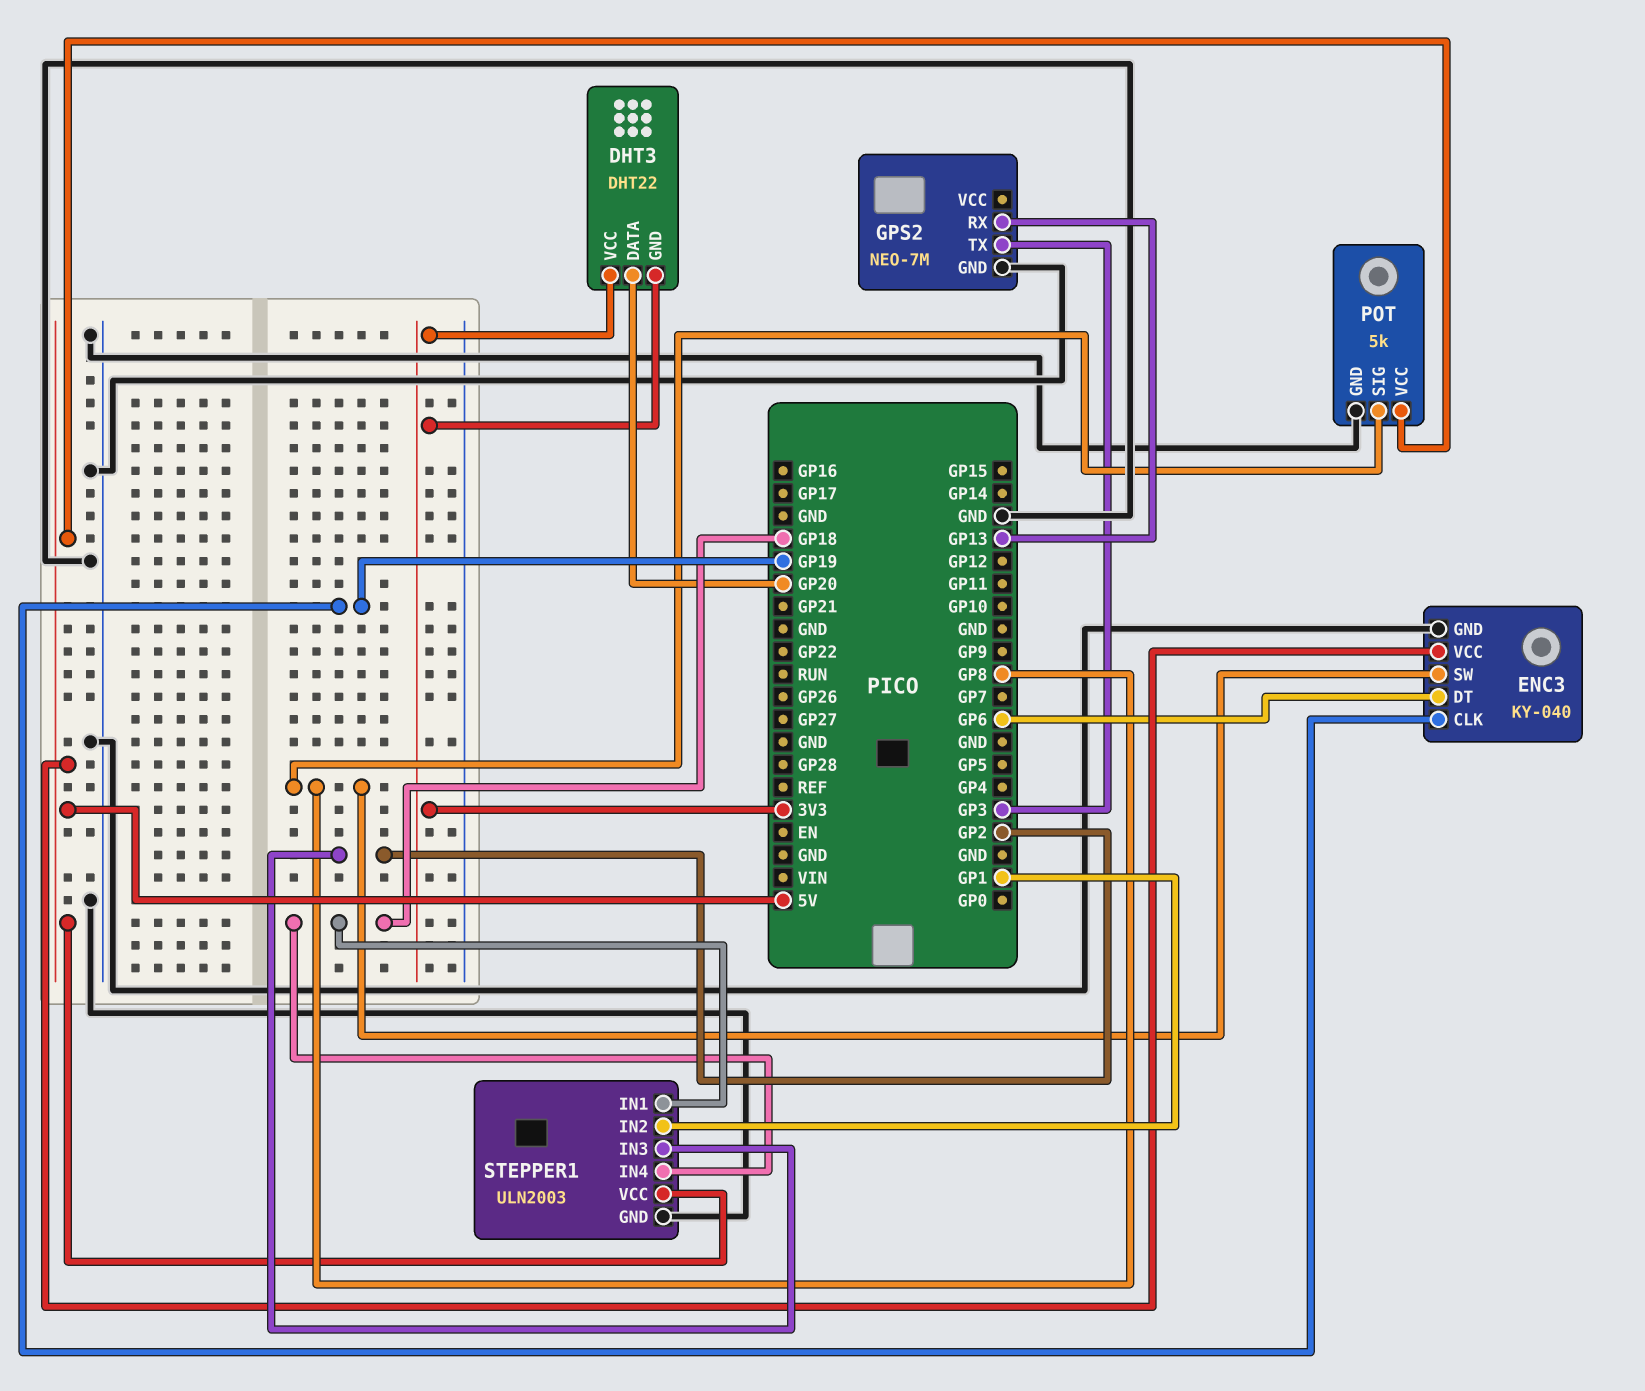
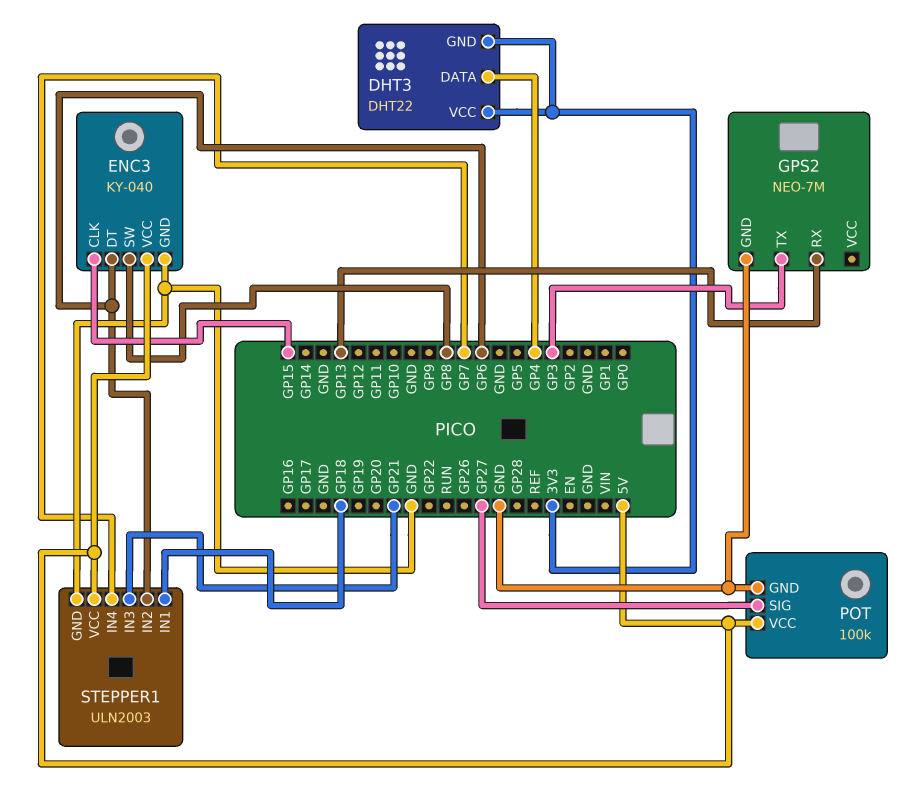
DHT3 pin DATA: GP20 -> GP4
ENC3 pin CLK: GP19 -> GP15
POT: 5k -> 100k
POT pin SIG: GP8 -> GP27
STEPPER1 pin IN2: GP1 -> GP6
STEPPER1 pin IN3: GP2 -> GP21
STEPPER1 pin IN4: GP18 -> GP7

